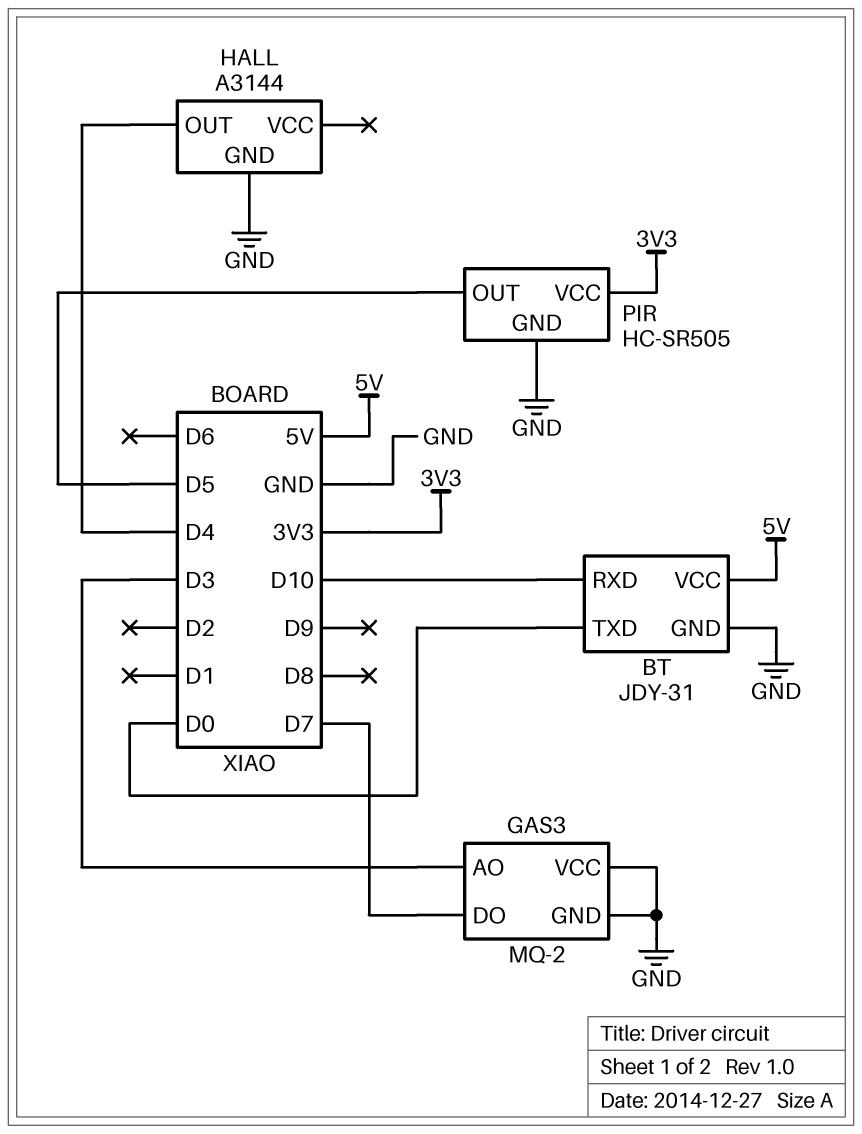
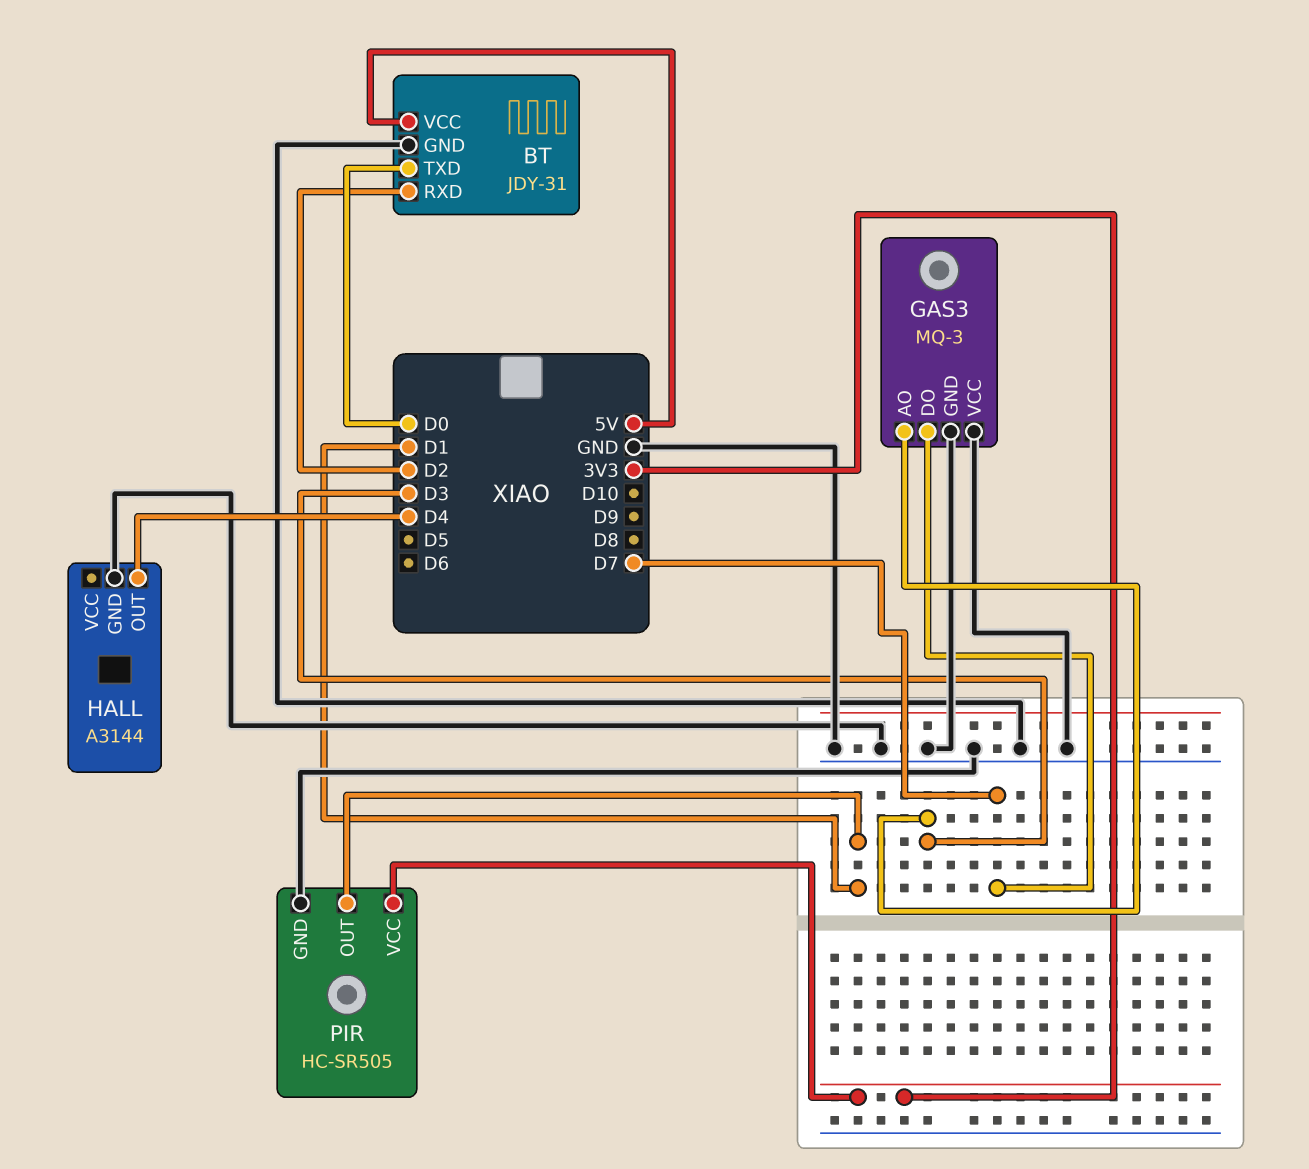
BT pin RXD: D10 -> D2
GAS3: MQ-2 -> MQ-3
PIR pin OUT: D5 -> D1

